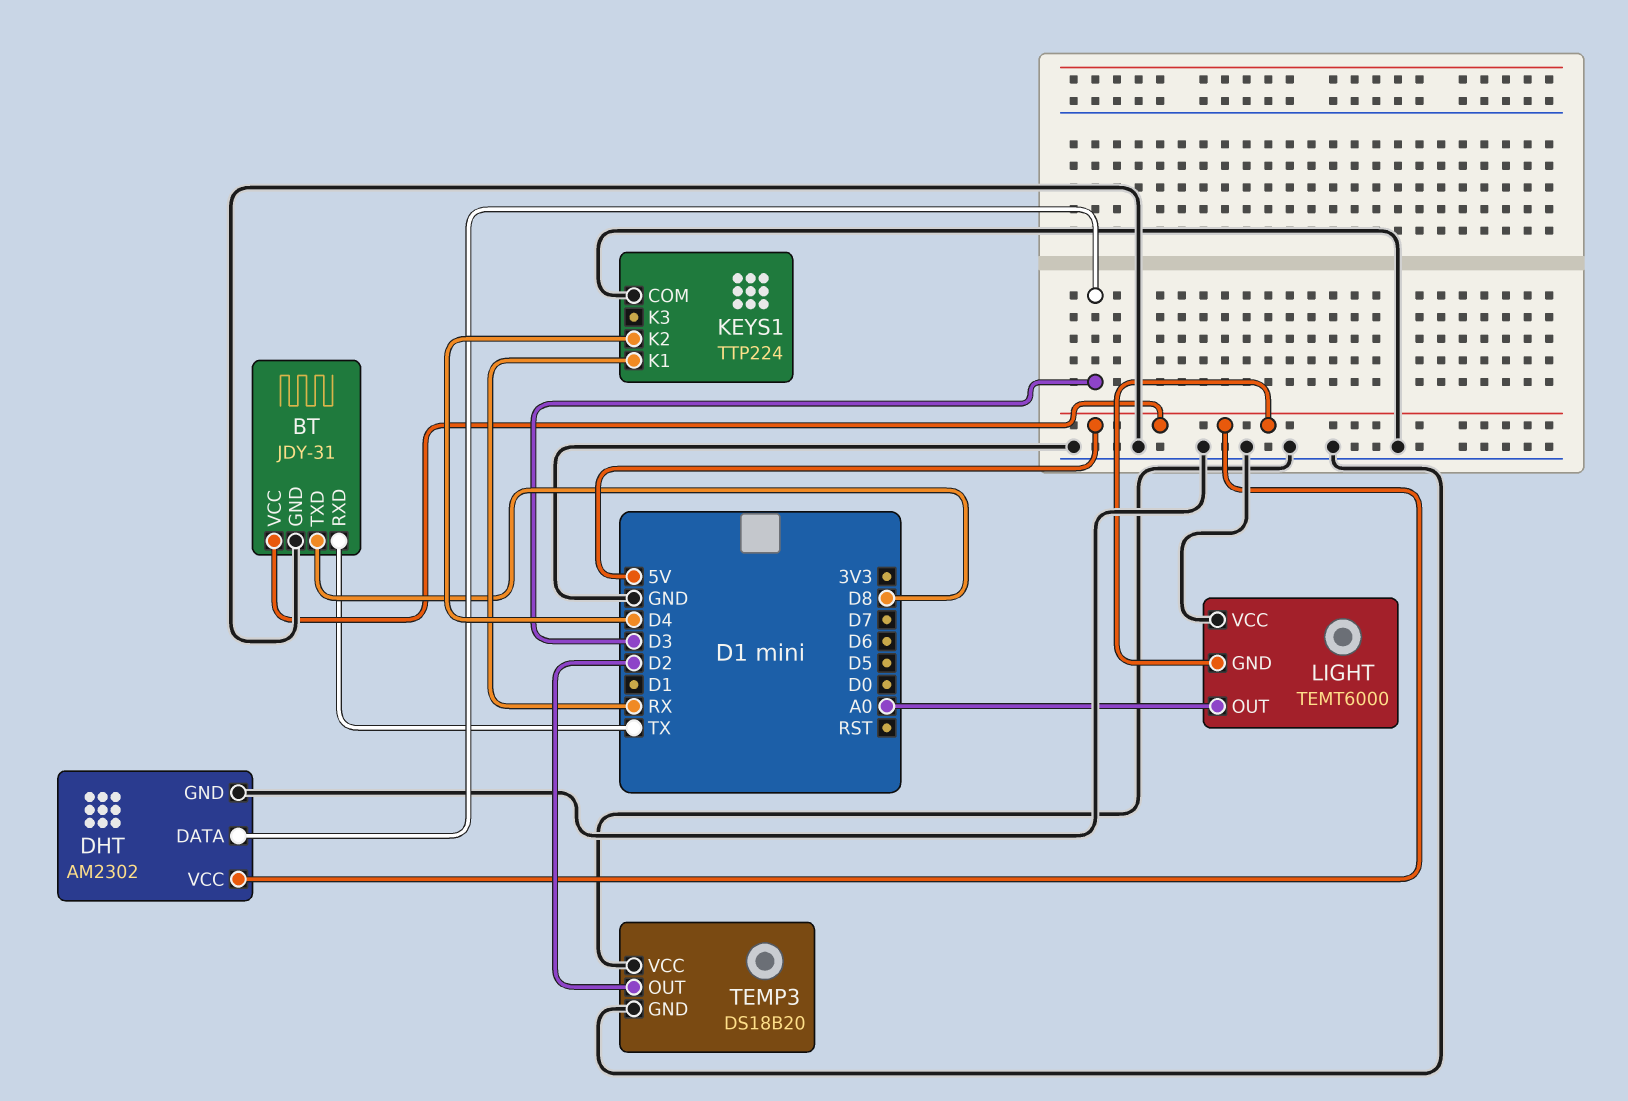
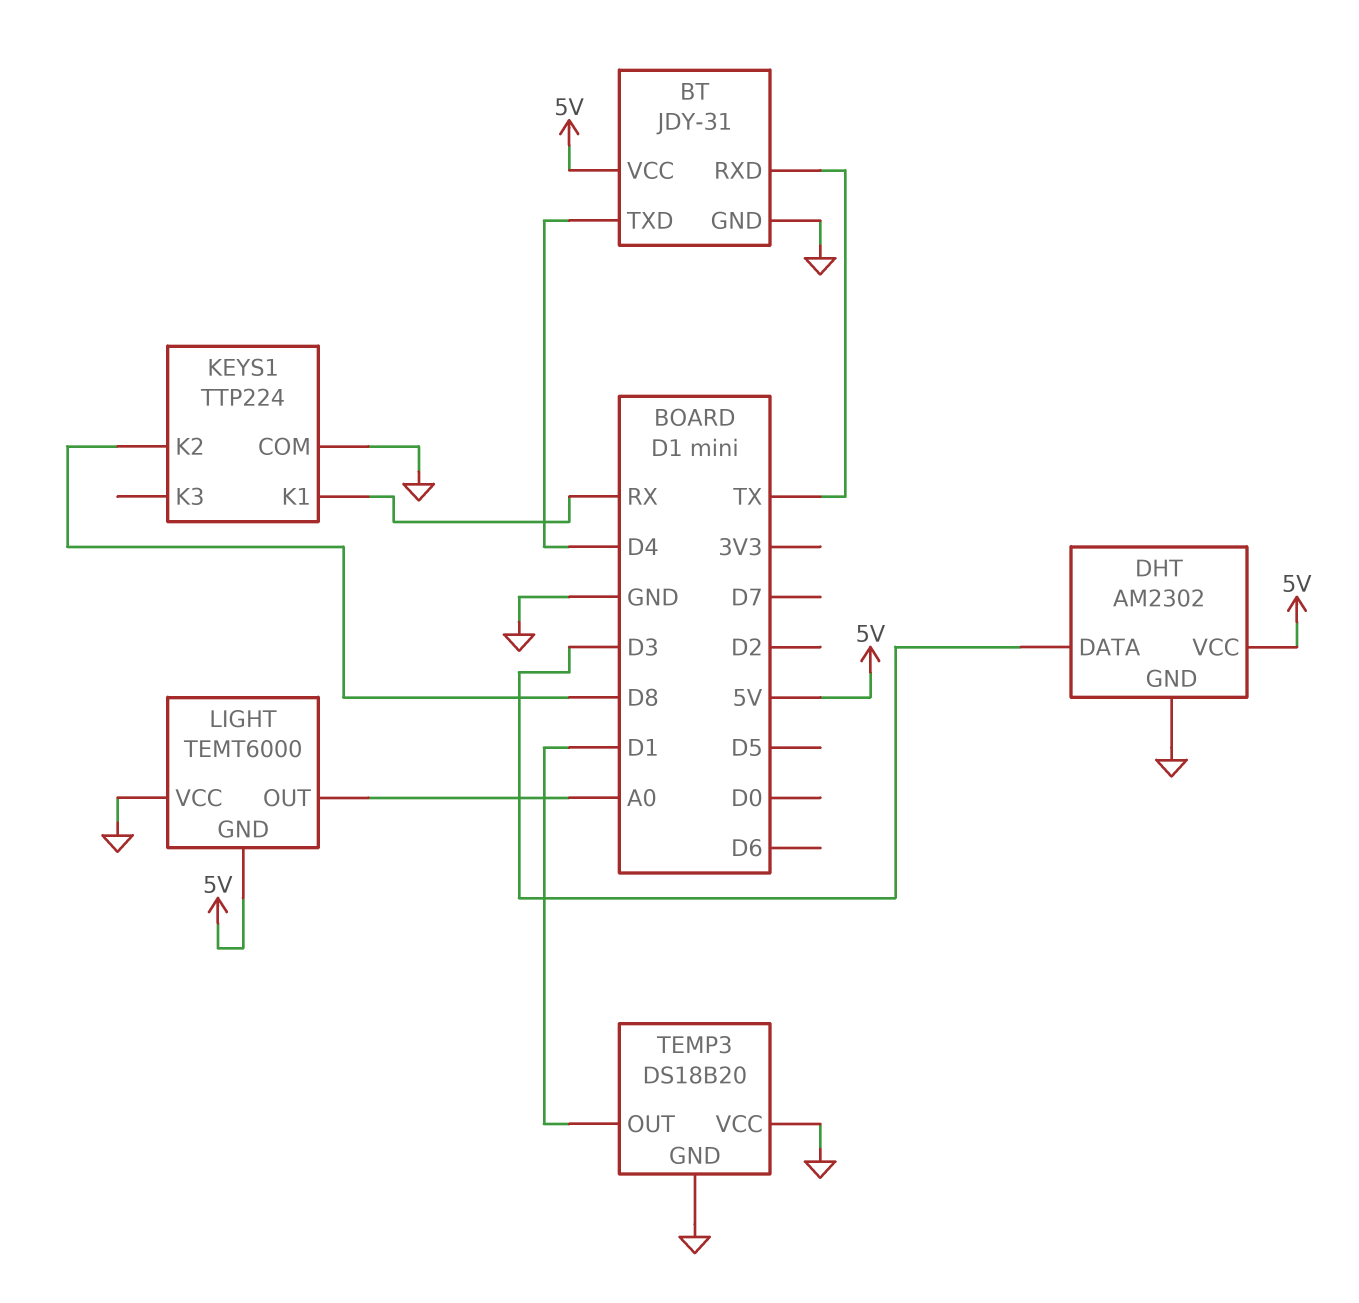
BT pin TXD: D8 -> D4
KEYS1 pin K2: D4 -> D8
TEMP3 pin OUT: D2 -> D1

